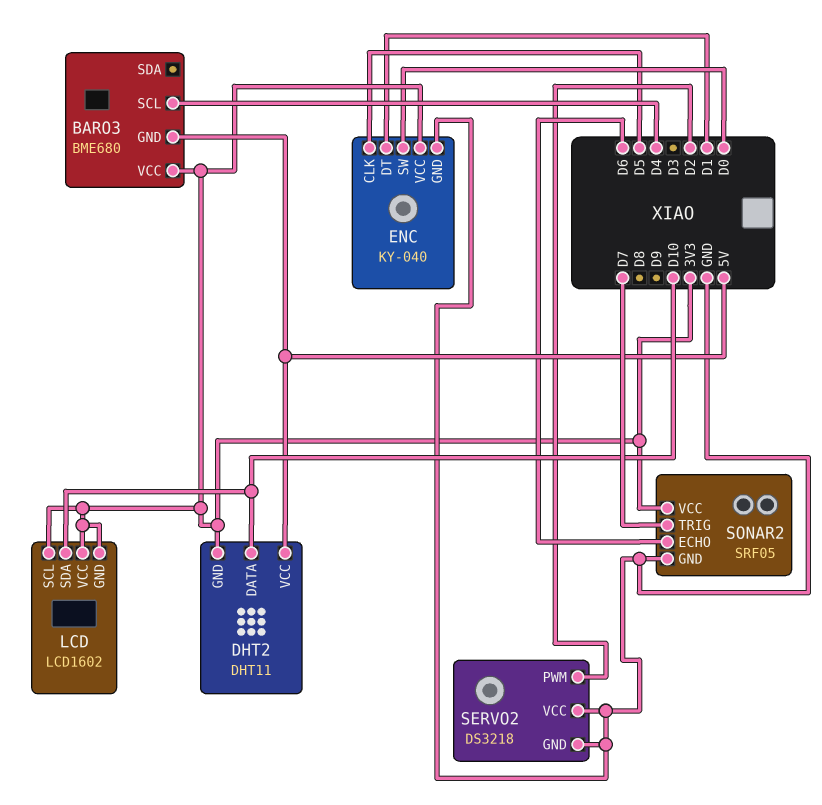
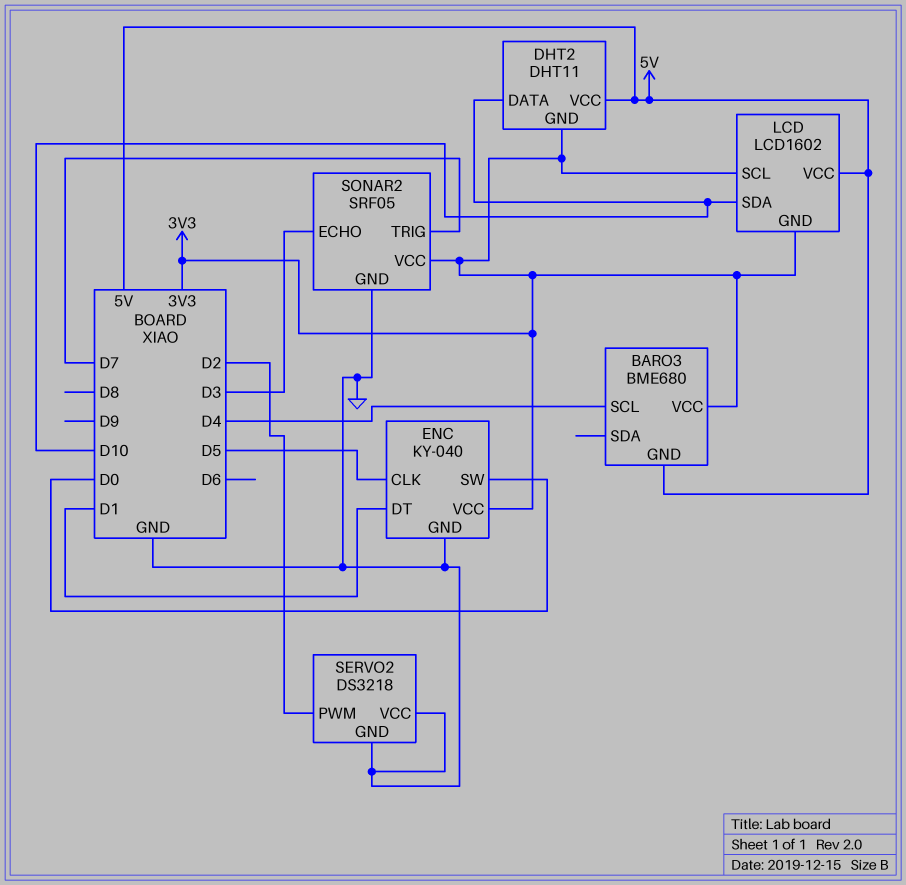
LCD pin VCC: 3V3 -> 5V
SONAR2 pin ECHO: D6 -> D3

